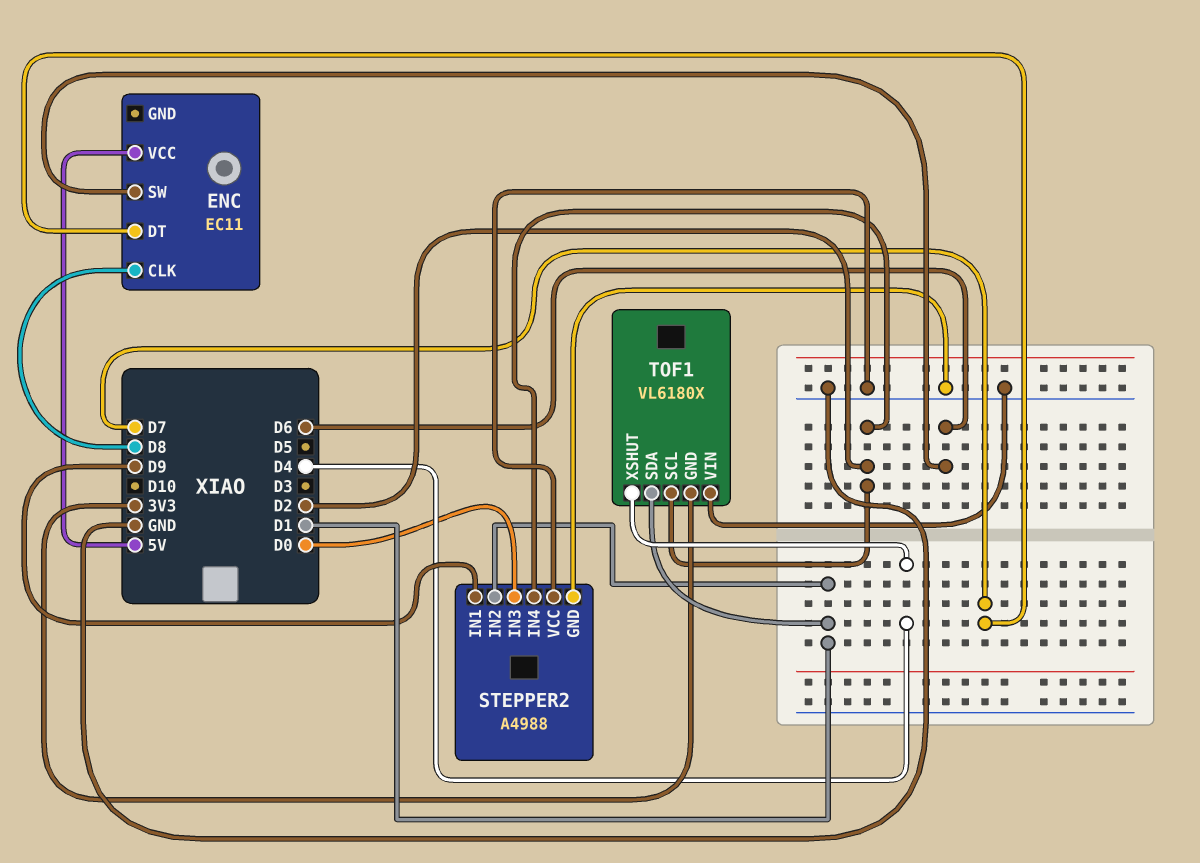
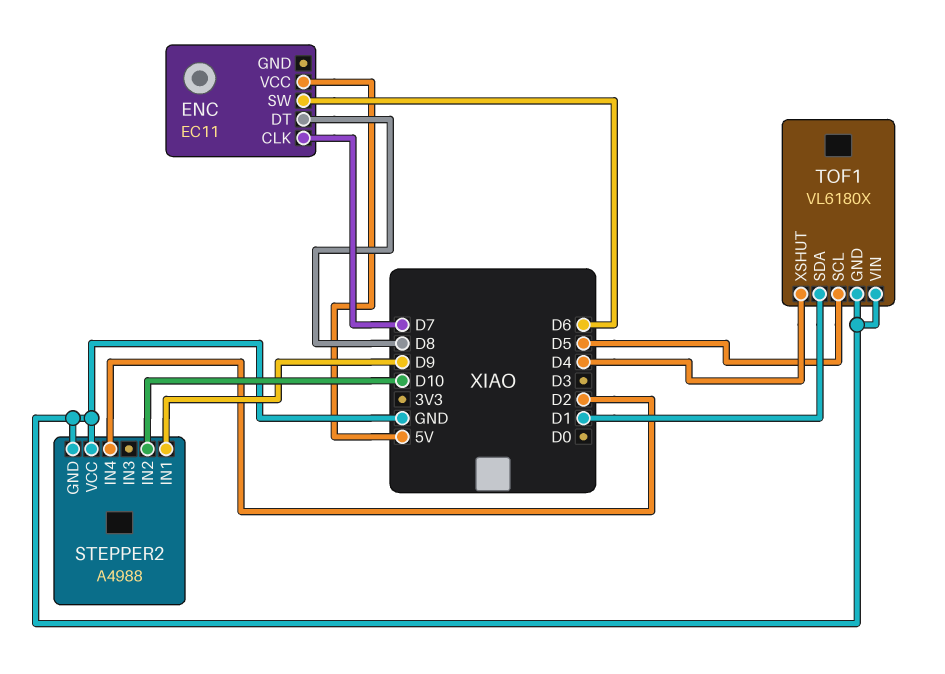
ENC pin CLK: D8 -> D7
ENC pin DT: D7 -> D8
STEPPER2 pin IN2: D1 -> D10
STEPPER2 pin IN3: D0 -> none
TOF1 pin GND: 3V3 -> GND
TOF1 pin SCL: D2 -> D5

